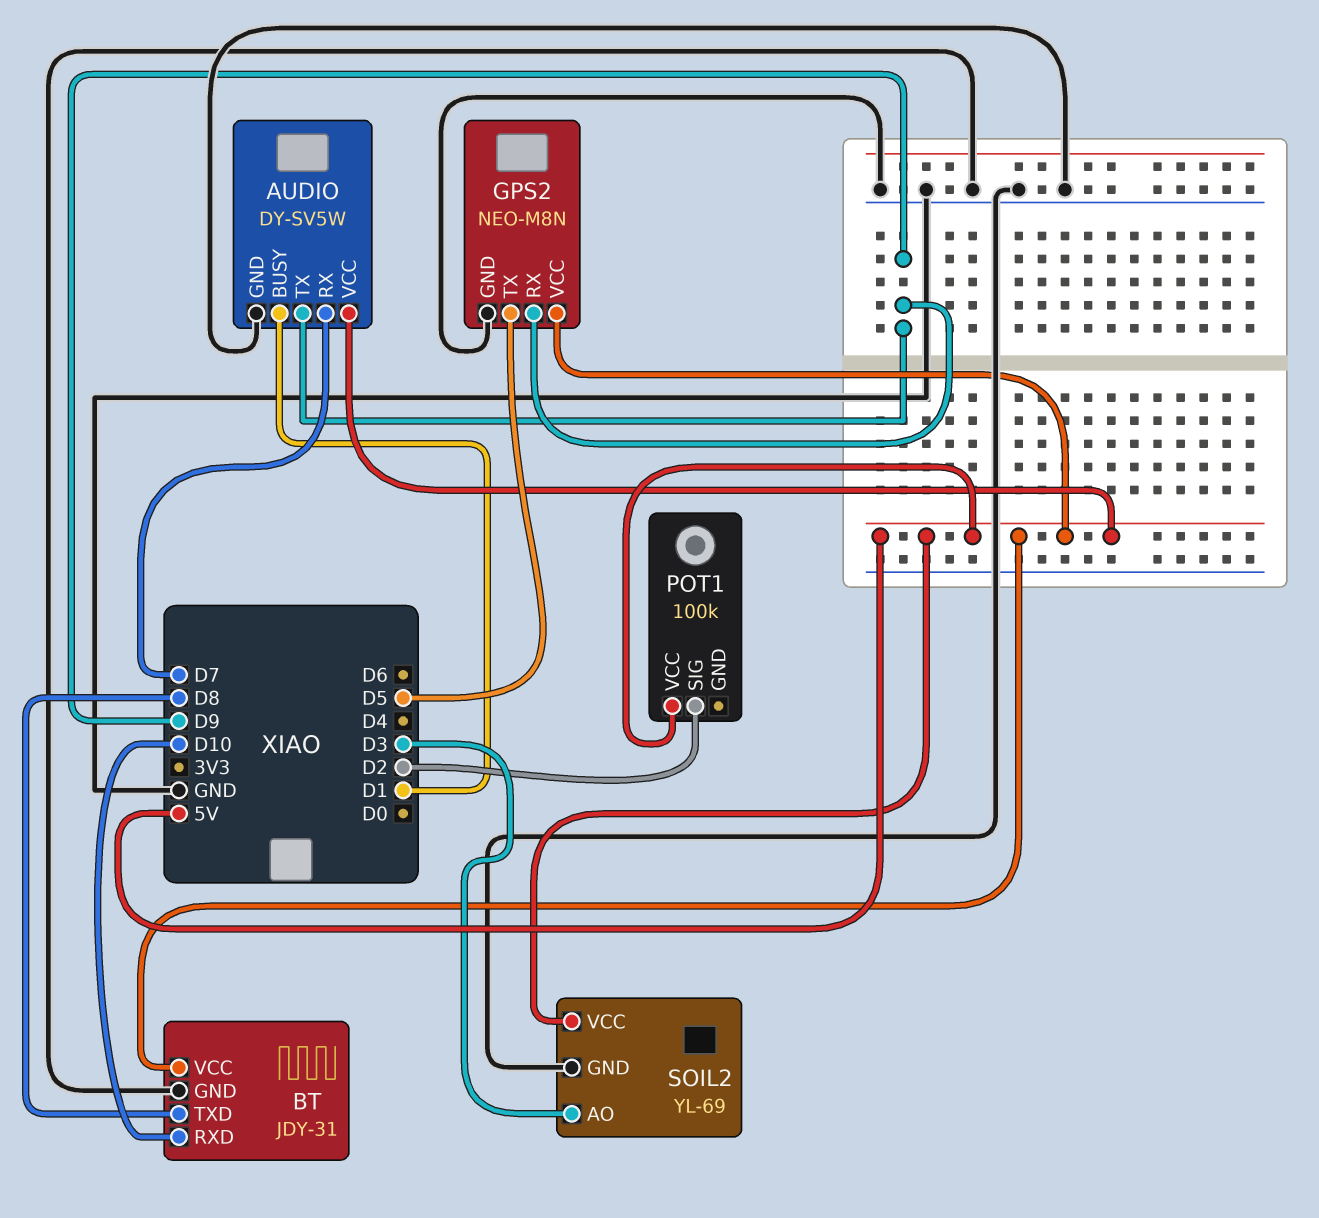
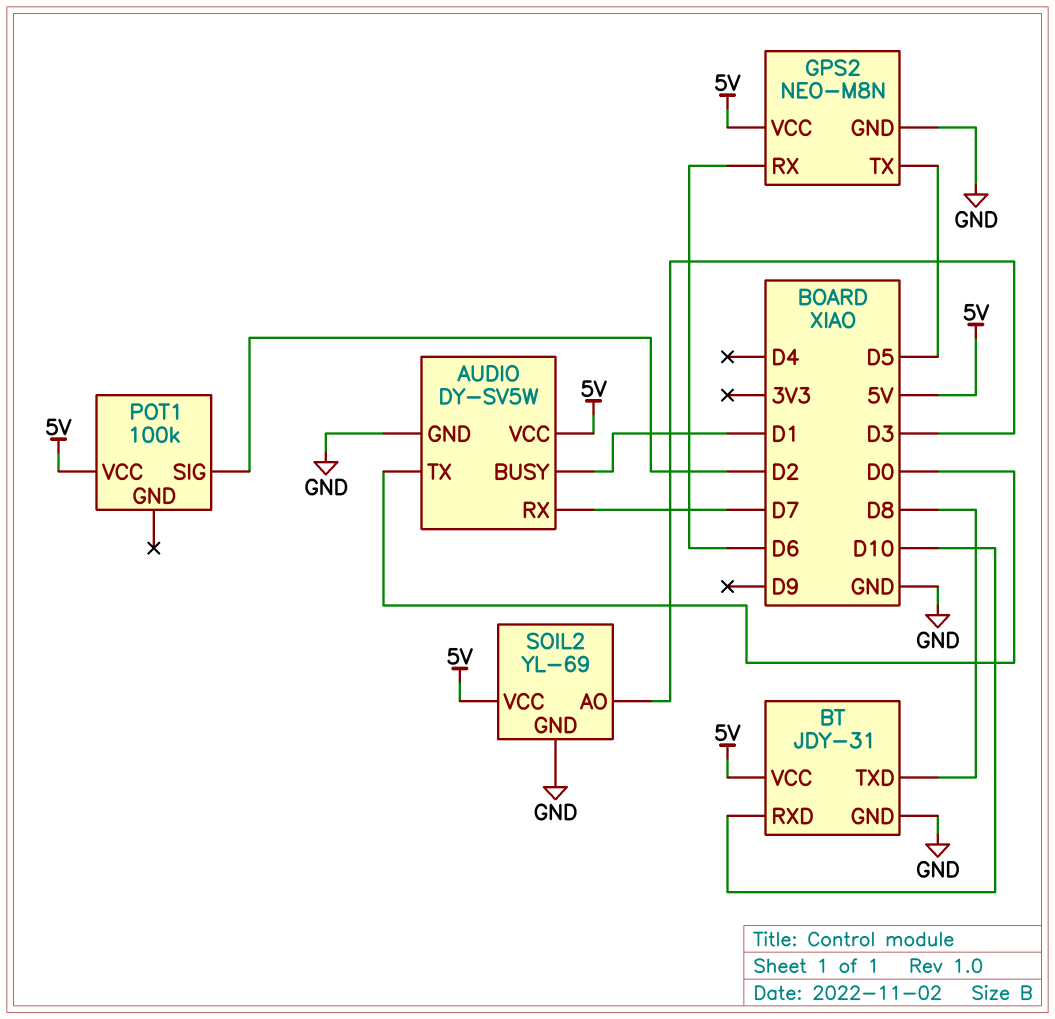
AUDIO pin TX: D9 -> D0
GPS2 pin RX: D9 -> D6

